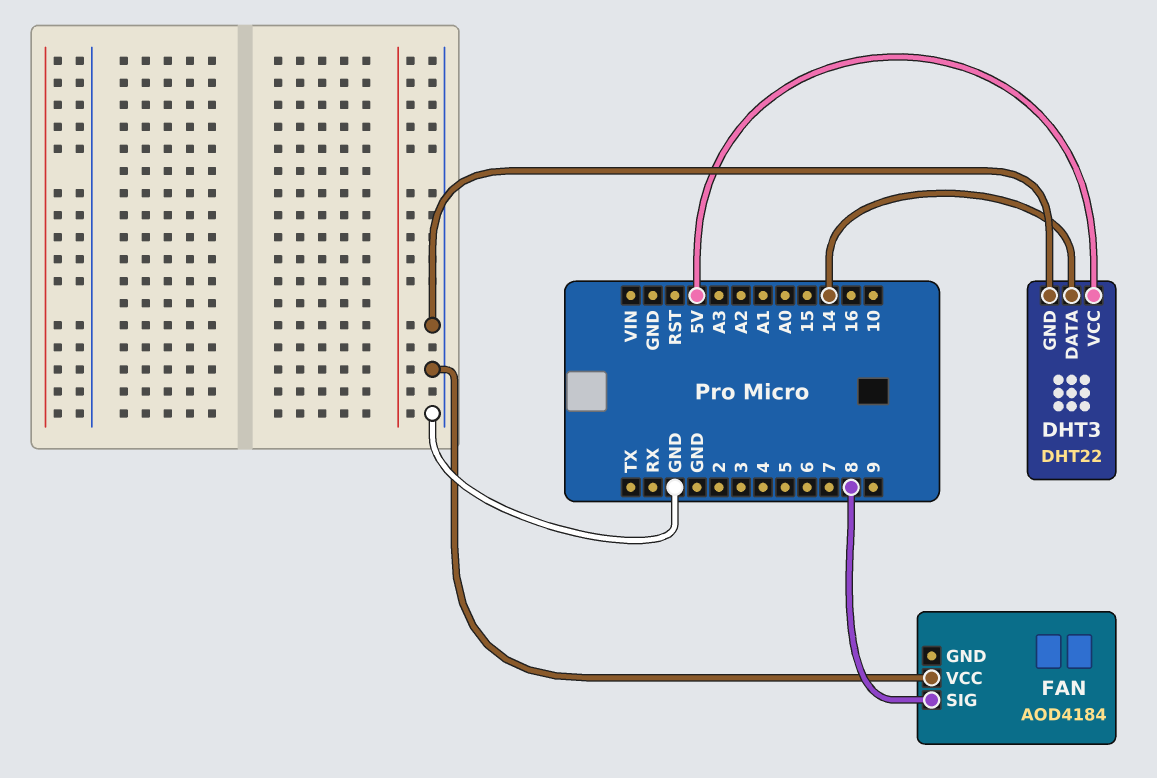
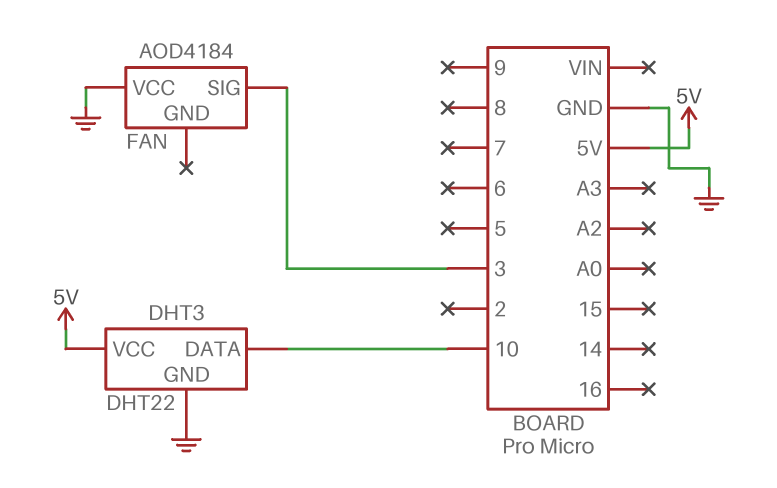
DHT3 pin DATA: 14 -> 10
FAN pin SIG: 8 -> 3

